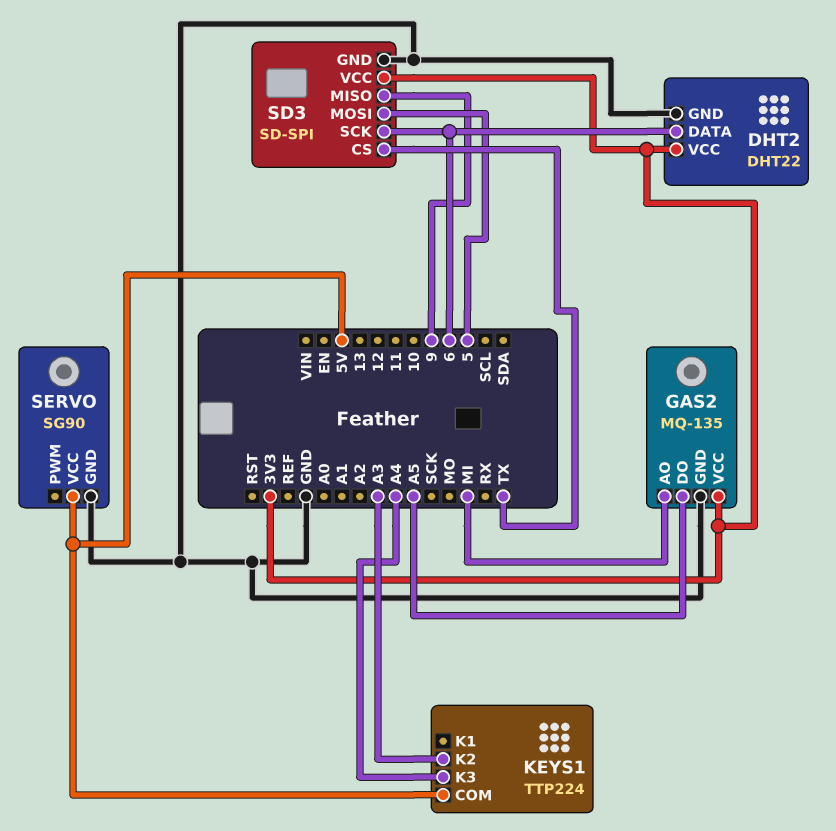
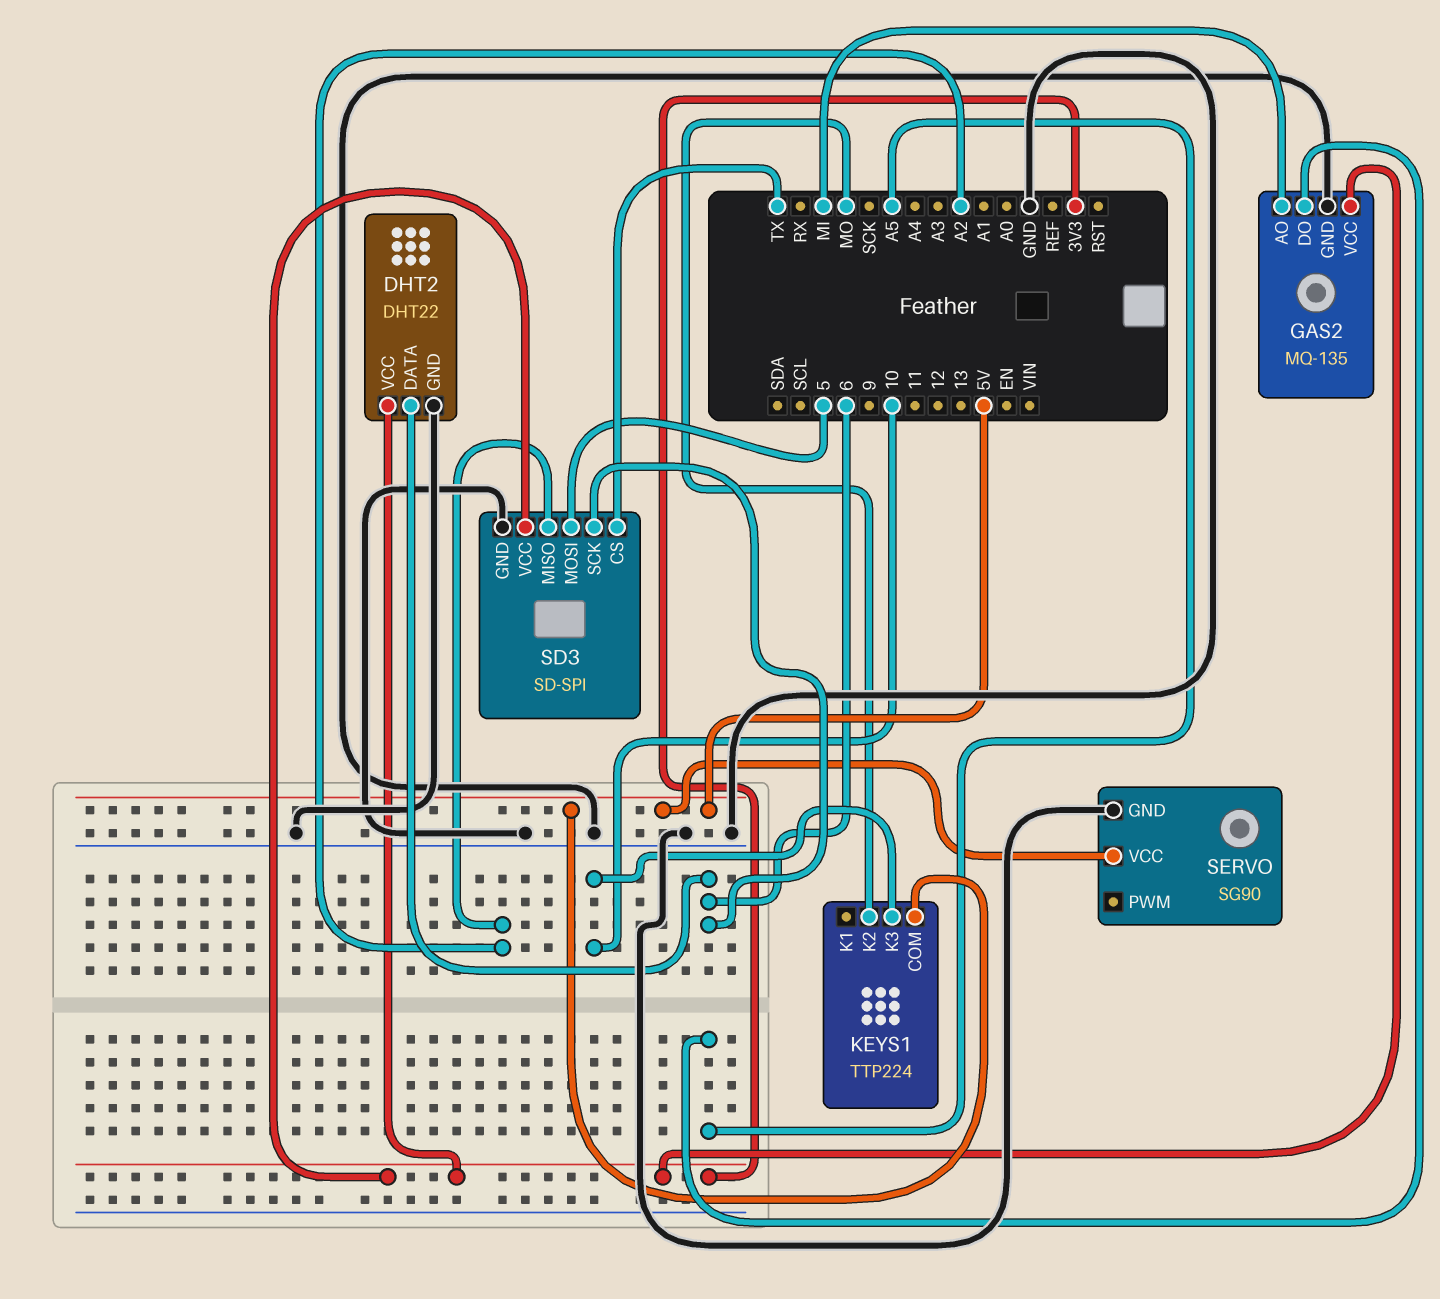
KEYS1 pin K2: A3 -> MO
KEYS1 pin K3: A4 -> 10
SD3 pin MISO: 9 -> A2

